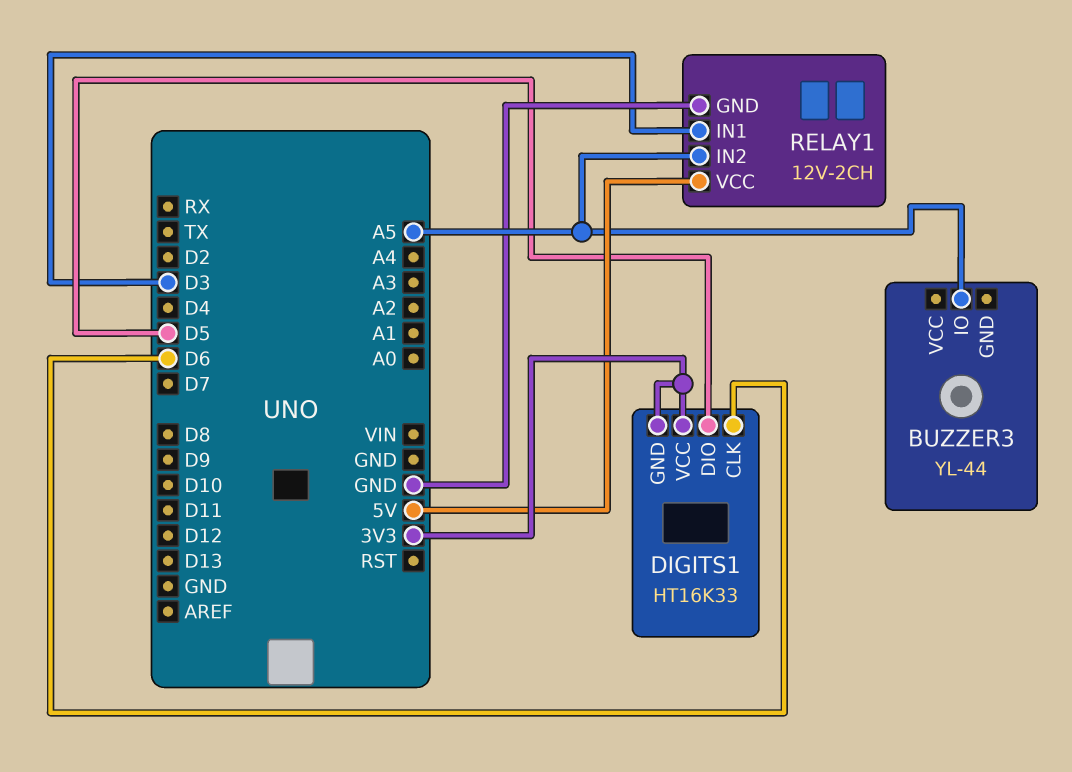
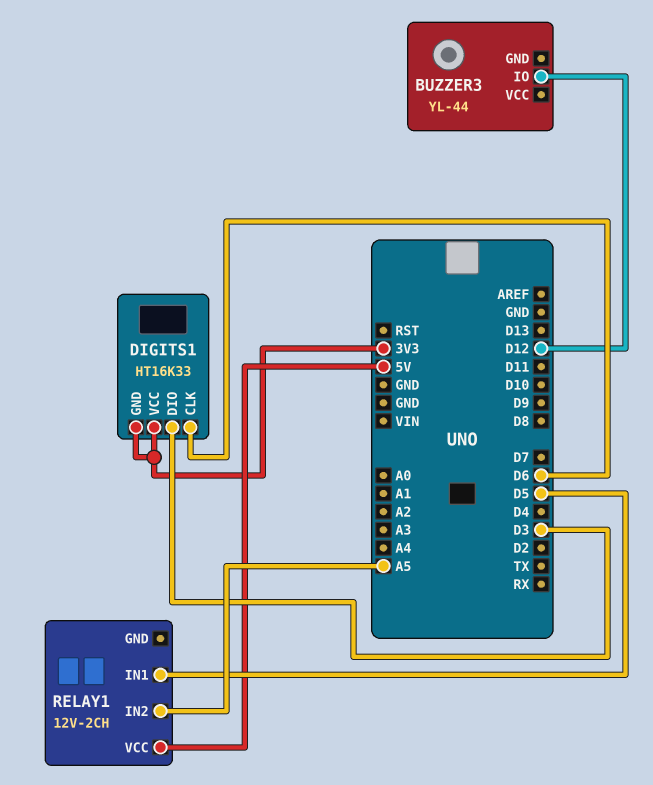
BUZZER3 pin IO: A5 -> D12
DIGITS1 pin DIO: D5 -> D3
RELAY1 pin GND: GND -> none
RELAY1 pin IN1: D3 -> D5

